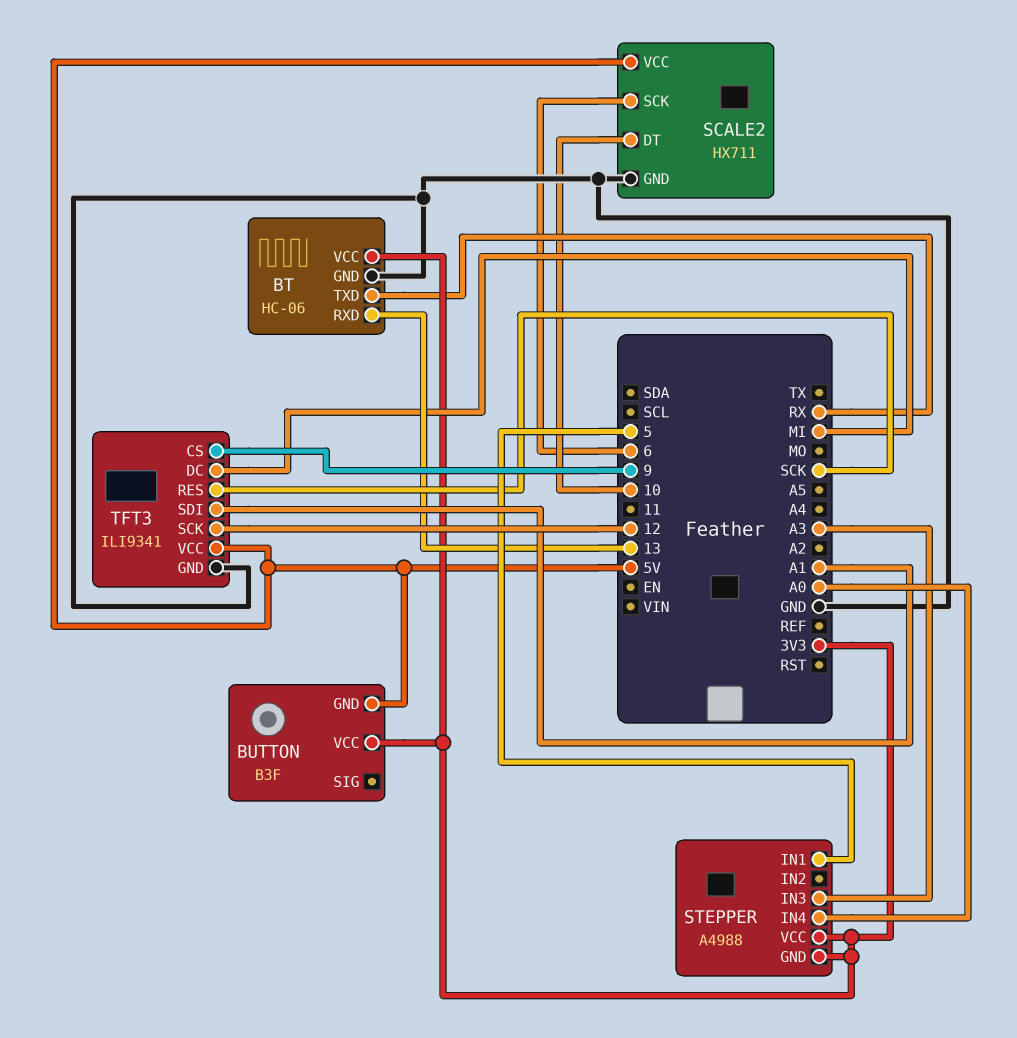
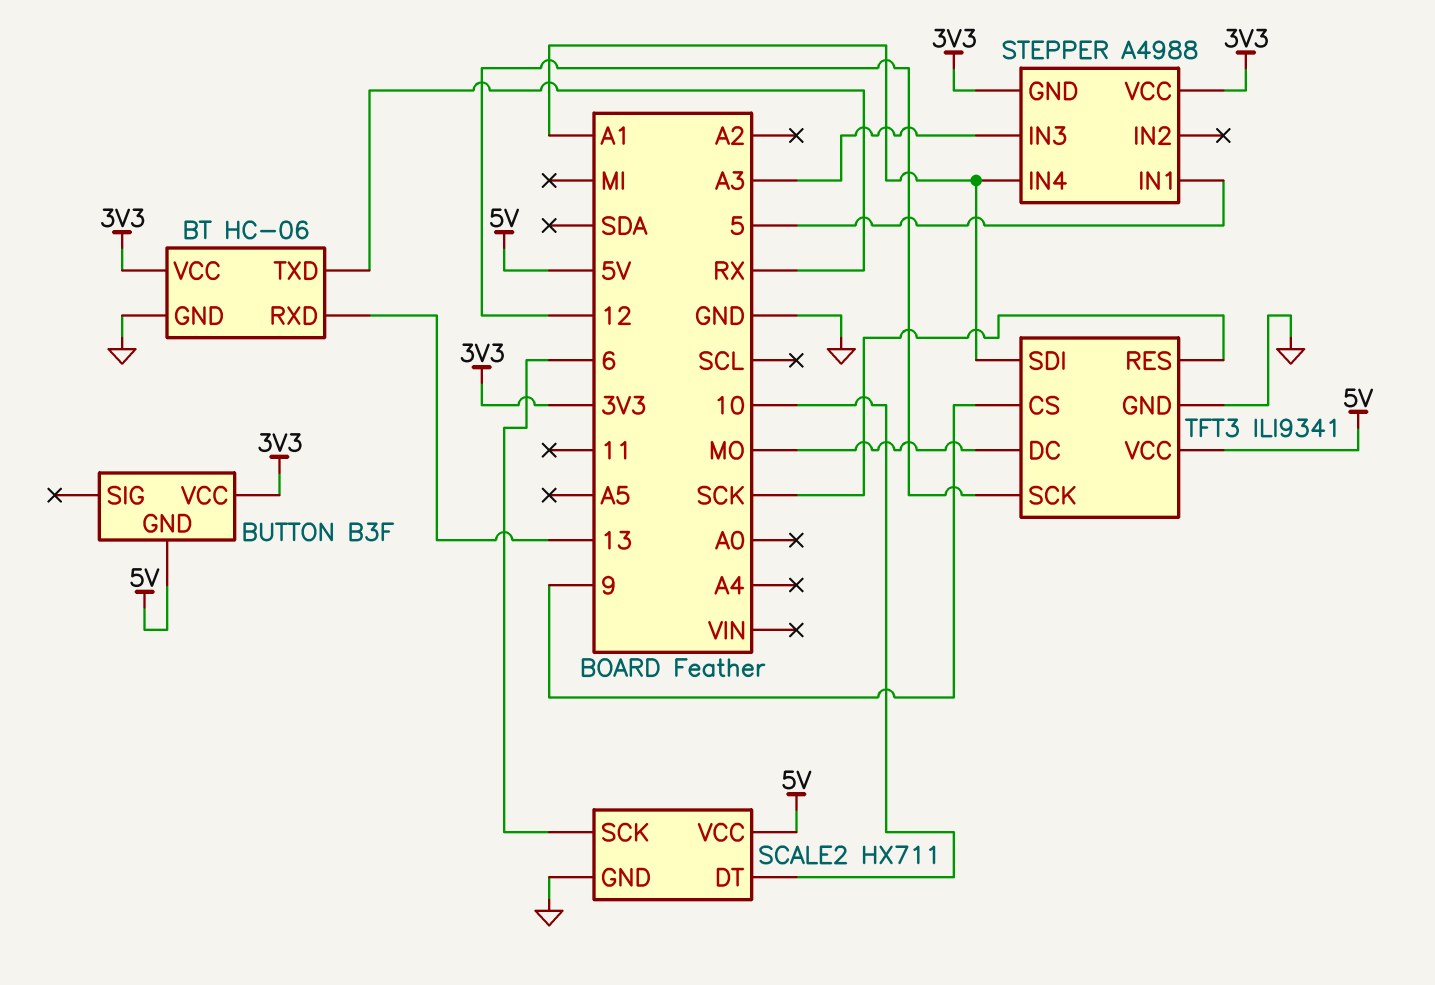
STEPPER pin IN4: A0 -> A1
TFT3 pin DC: MI -> MO

